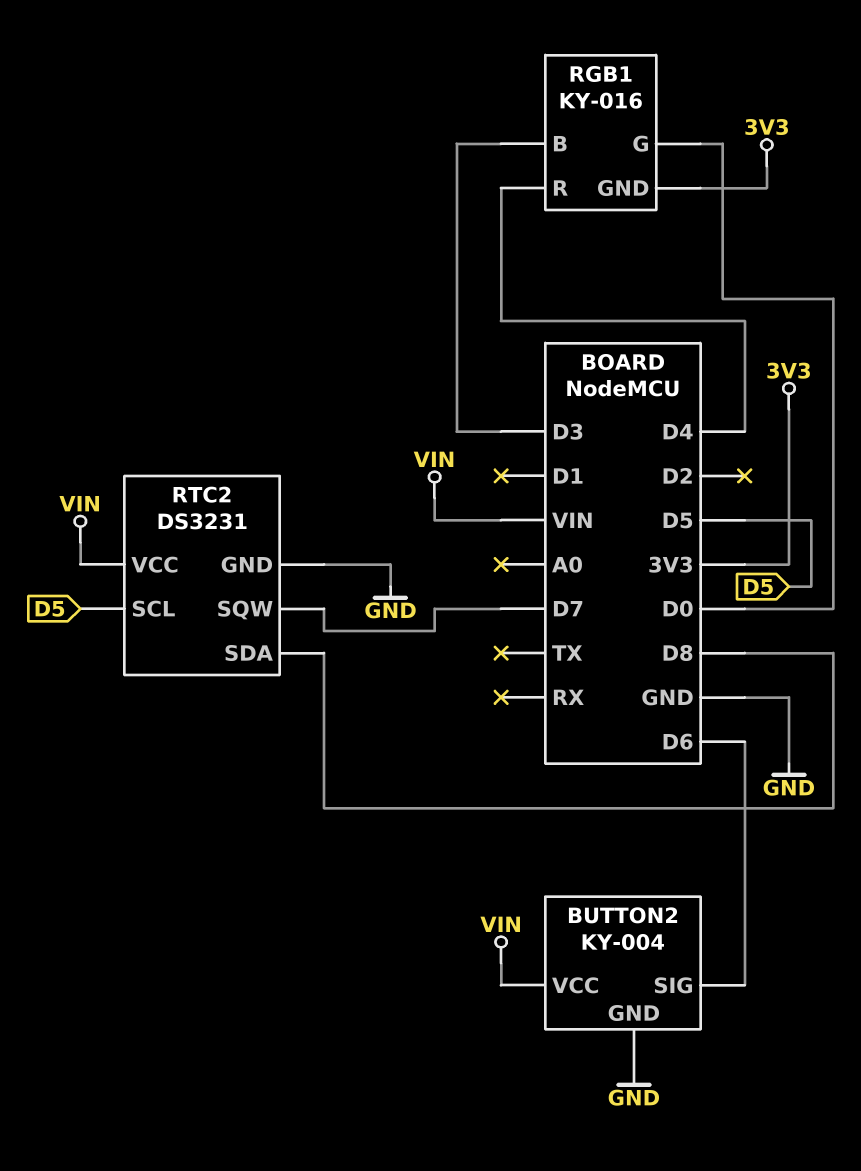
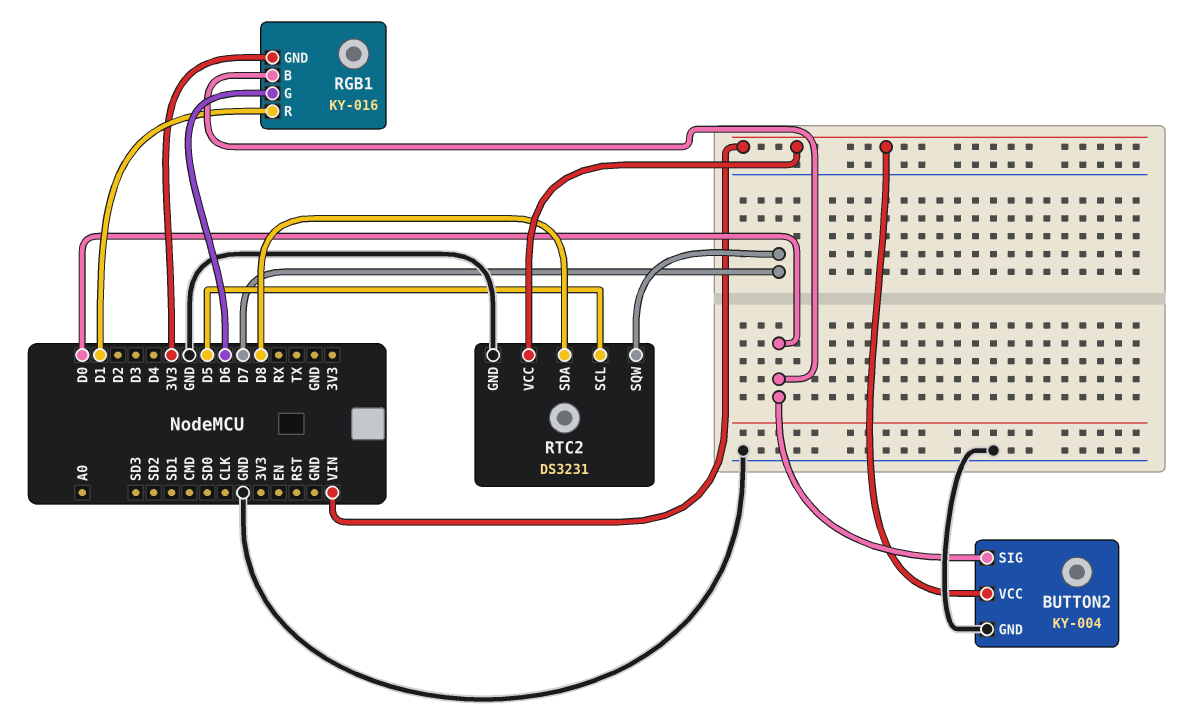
BUTTON2 pin SIG: D6 -> D0
RGB1 pin B: D3 -> D0
RGB1 pin G: D0 -> D6
RGB1 pin R: D4 -> D1

